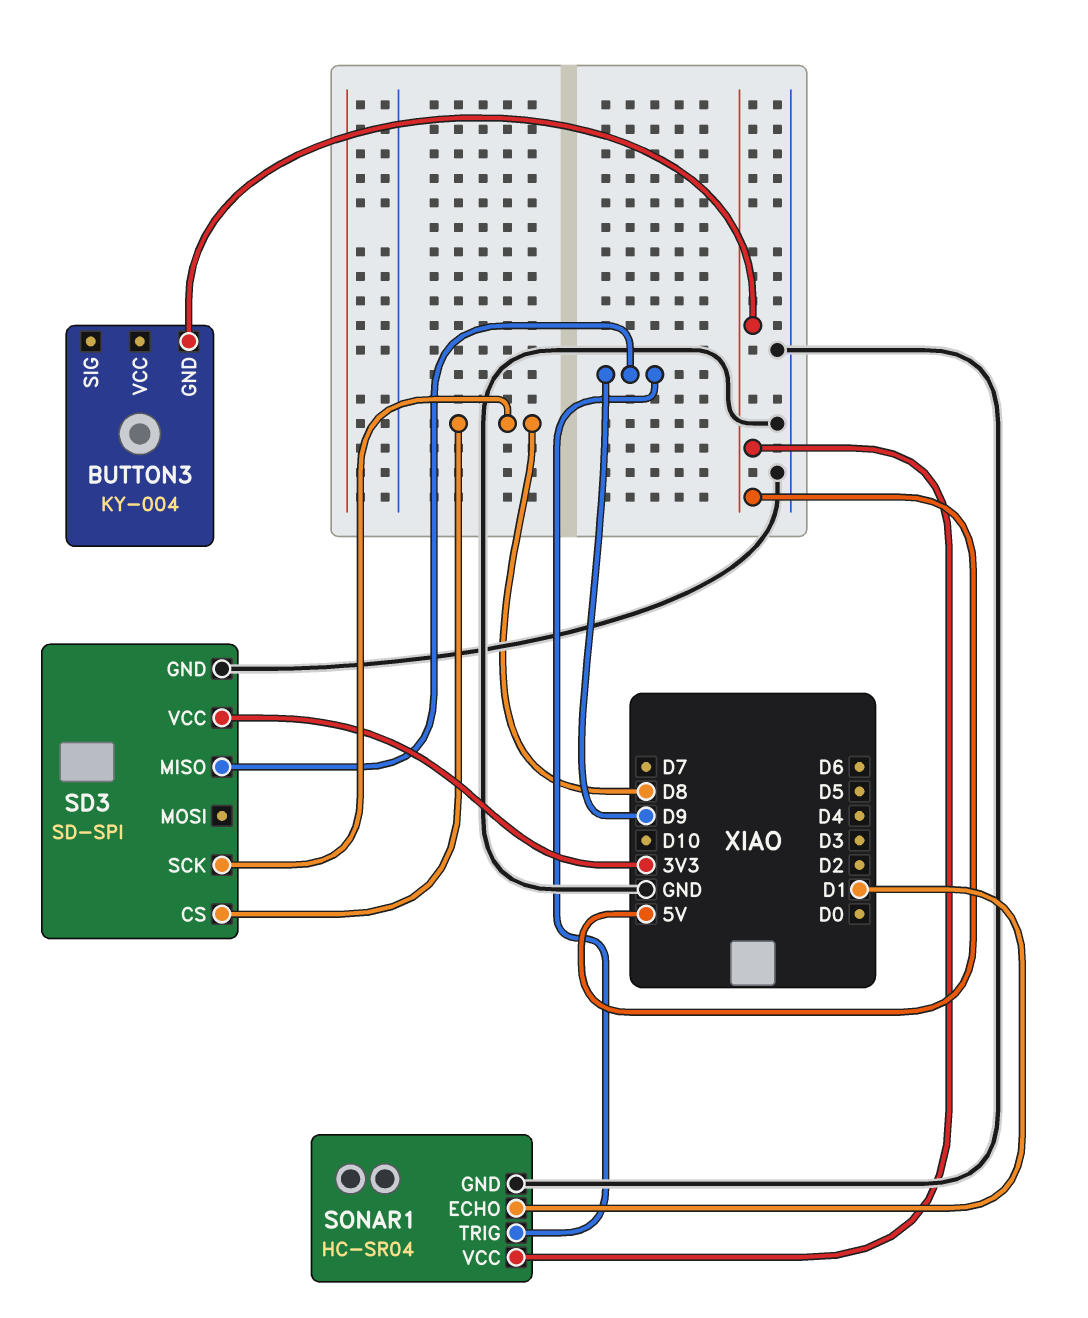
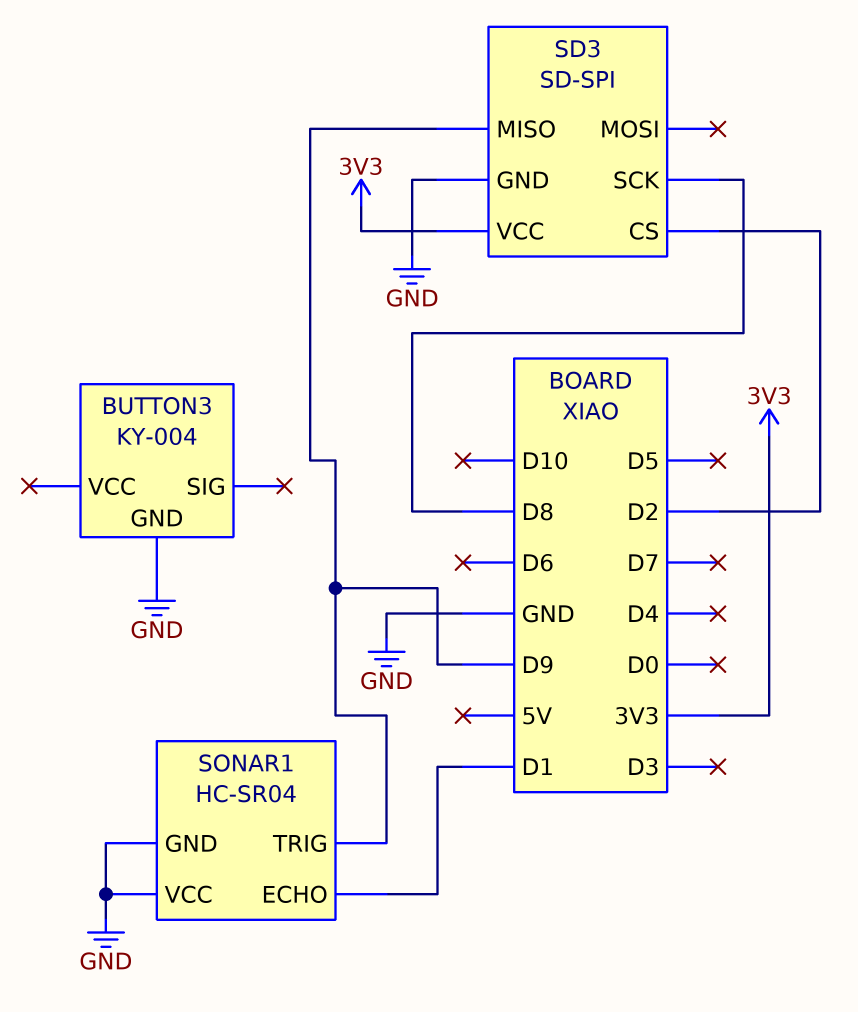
BUTTON3 pin GND: 5V -> GND
SD3 pin CS: D8 -> D2
SONAR1 pin VCC: 5V -> GND

